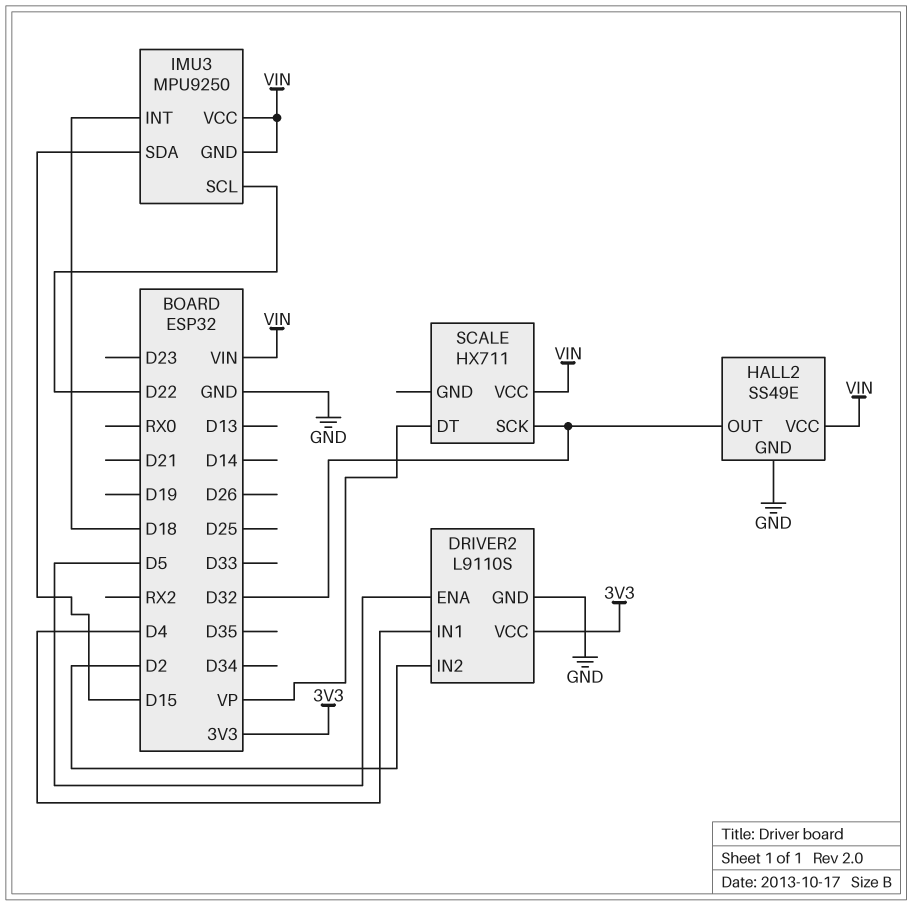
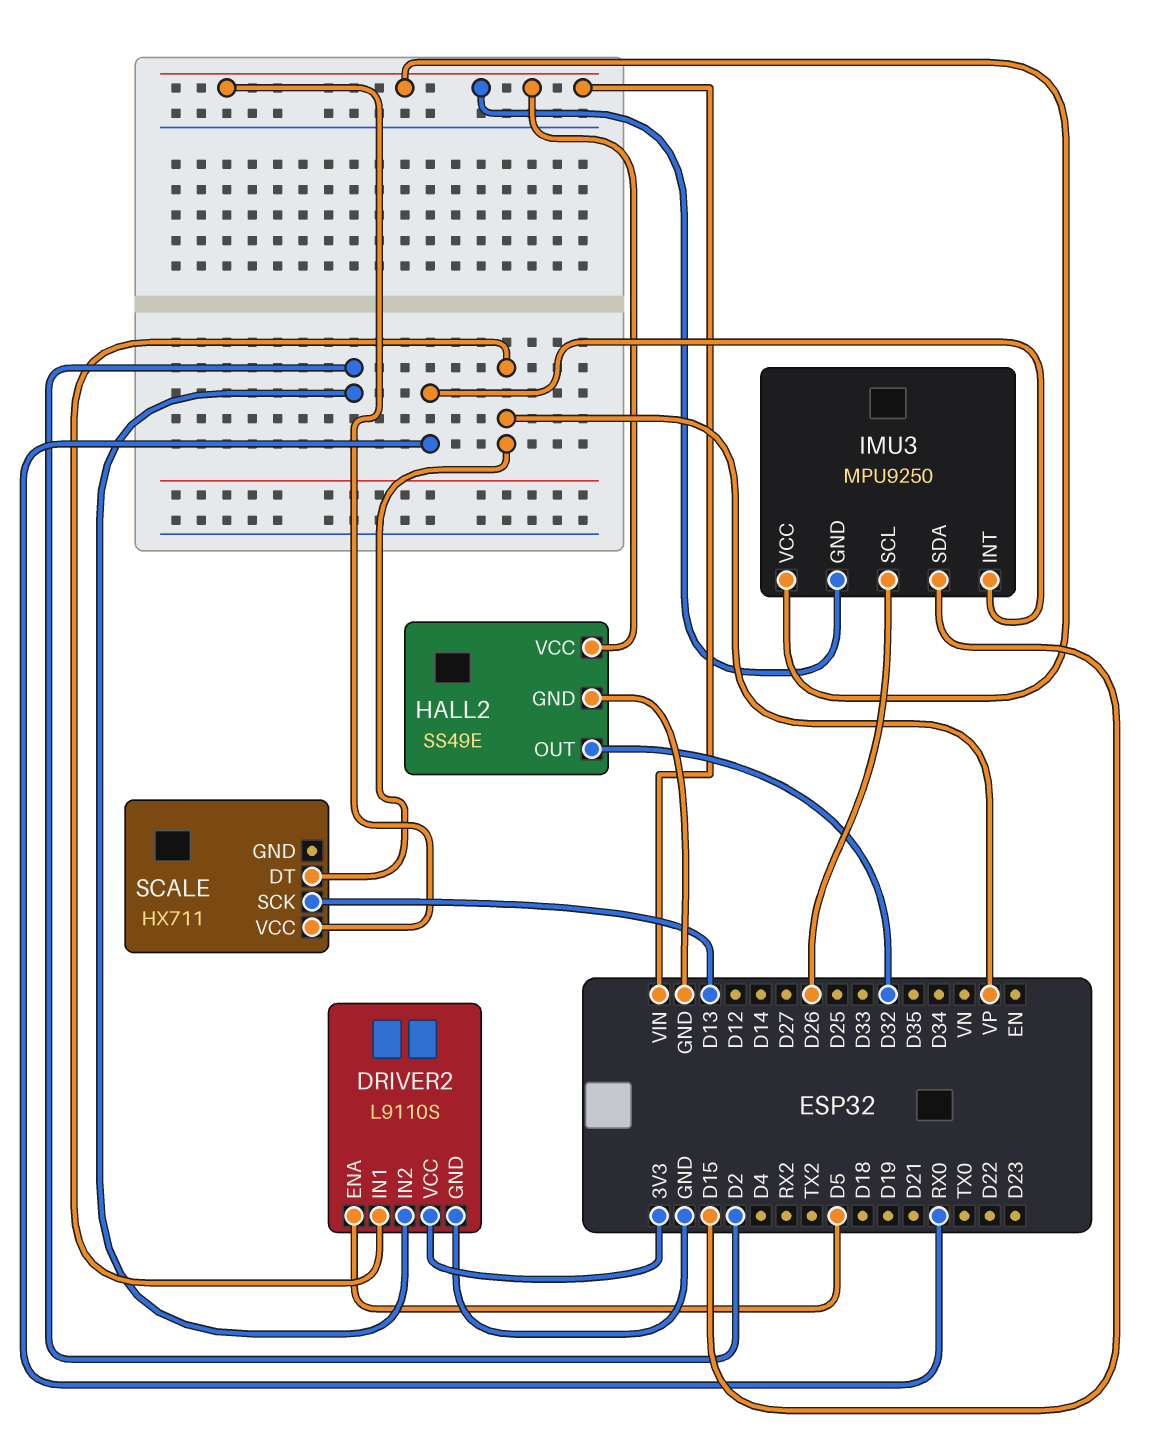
DRIVER2 pin IN1: D4 -> VP
IMU3 pin INT: D18 -> RX0
IMU3 pin SCL: D22 -> D26
SCALE pin SCK: D32 -> D13

